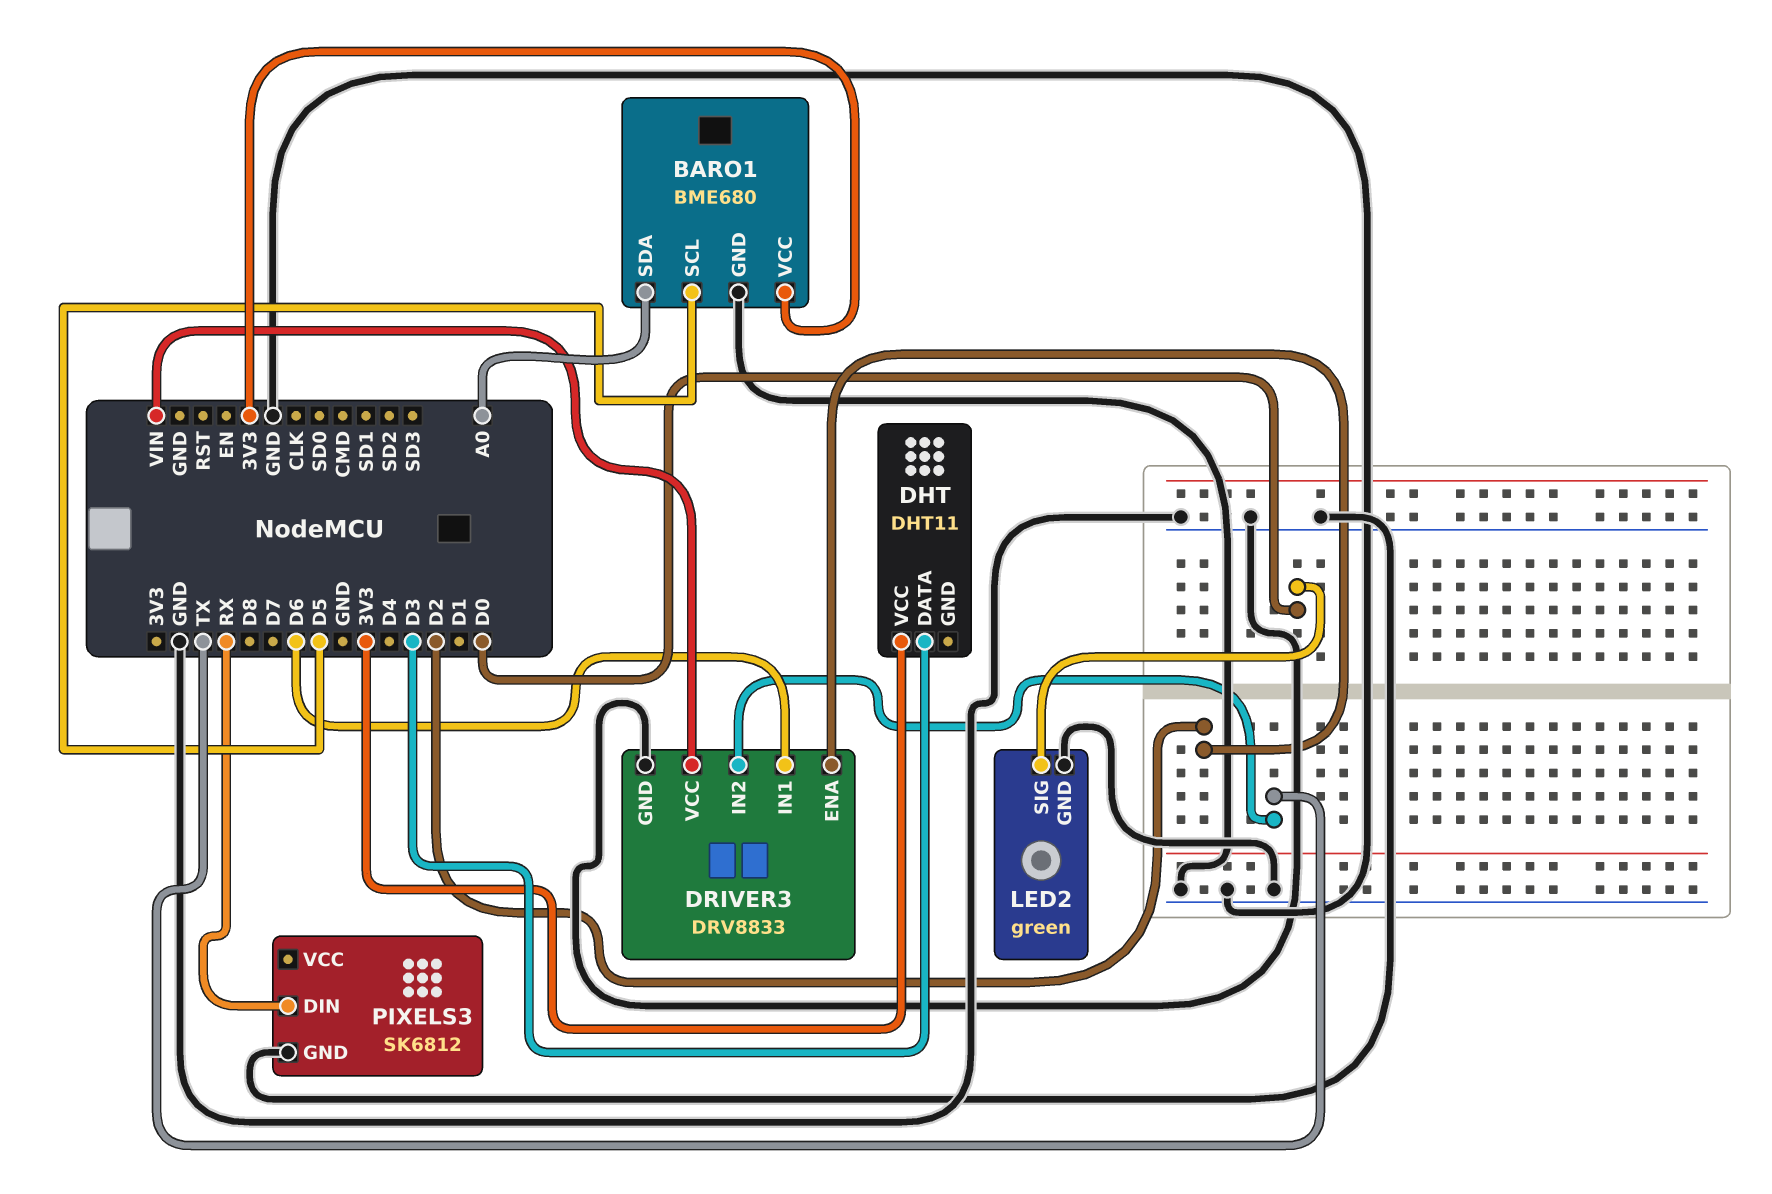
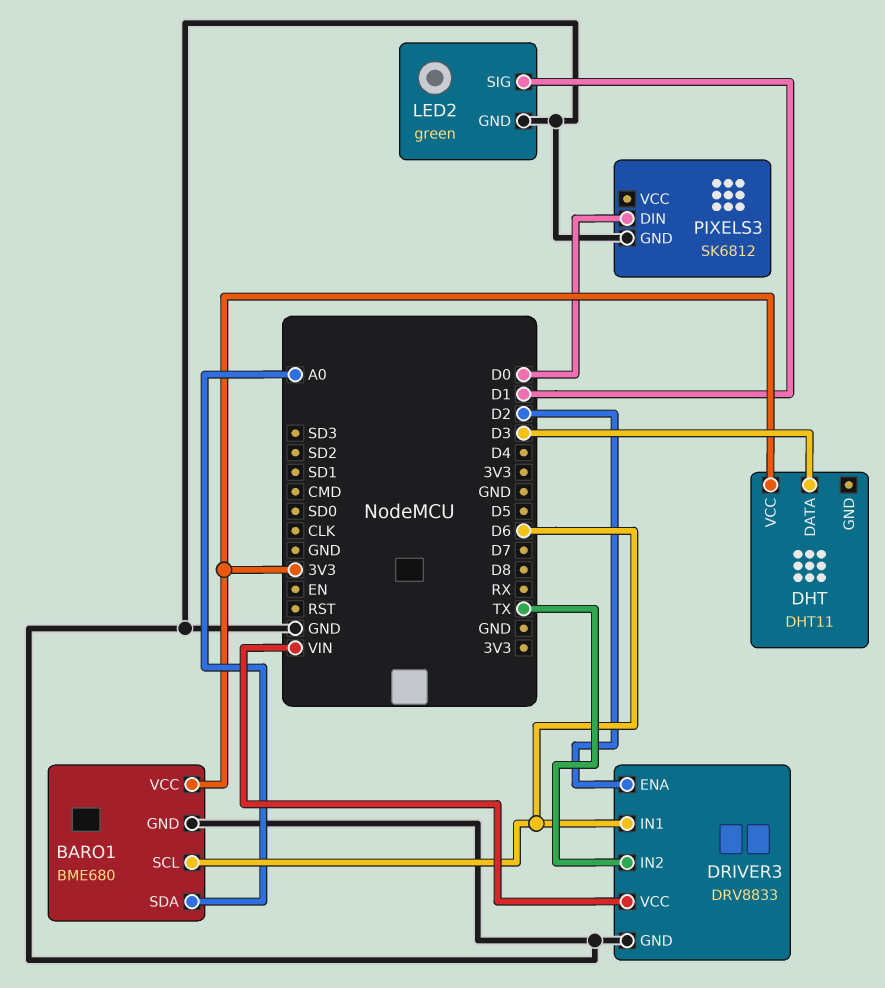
BARO1 pin SCL: D5 -> D6
LED2 pin SIG: D0 -> D1
PIXELS3 pin DIN: RX -> D0

